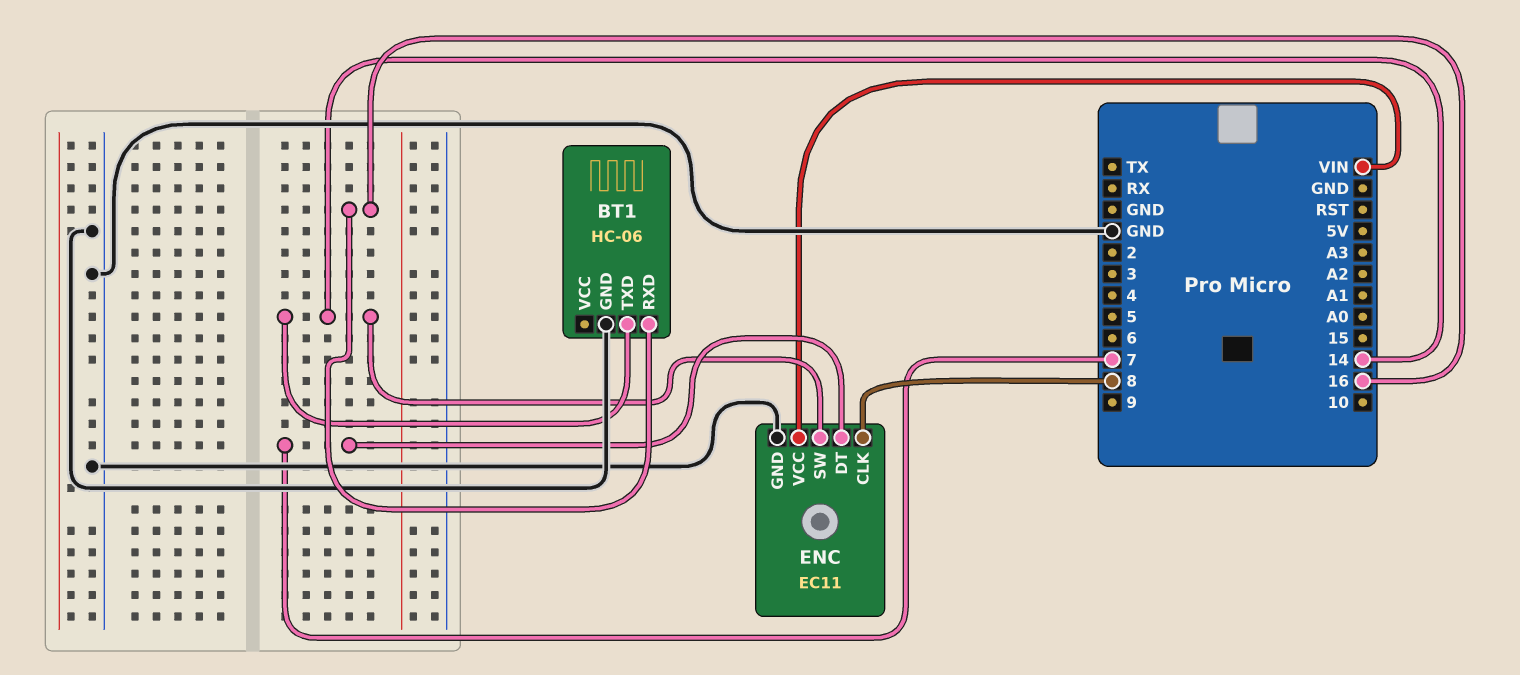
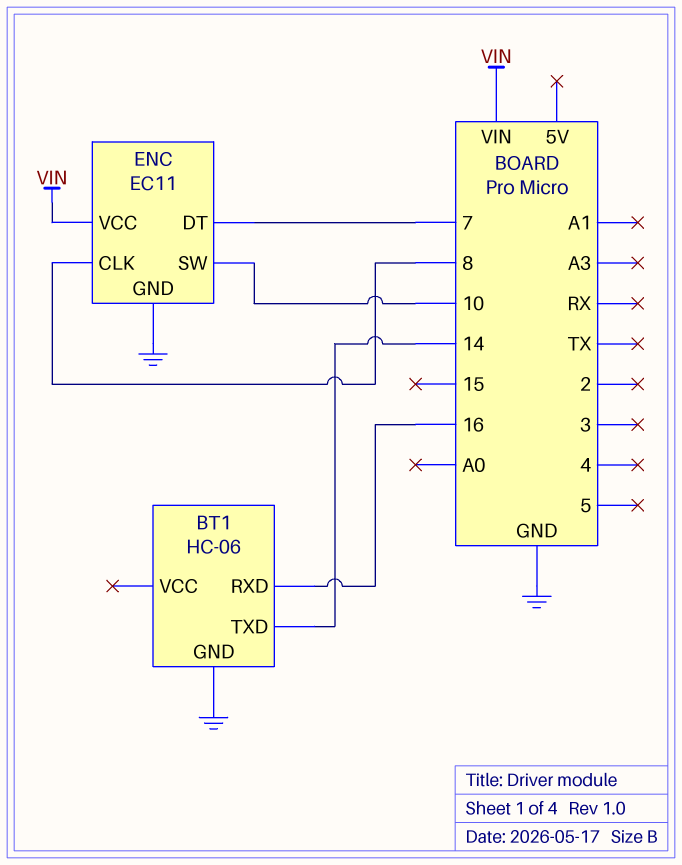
ENC pin SW: 14 -> 10

